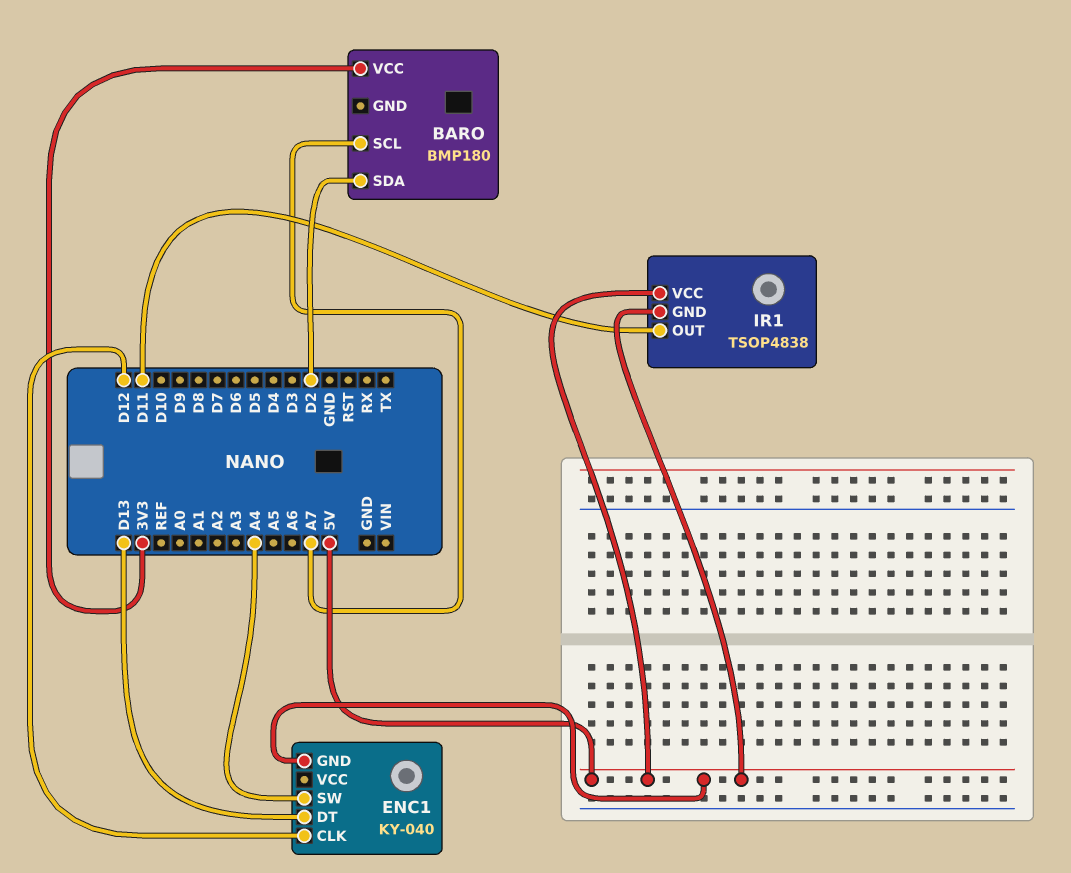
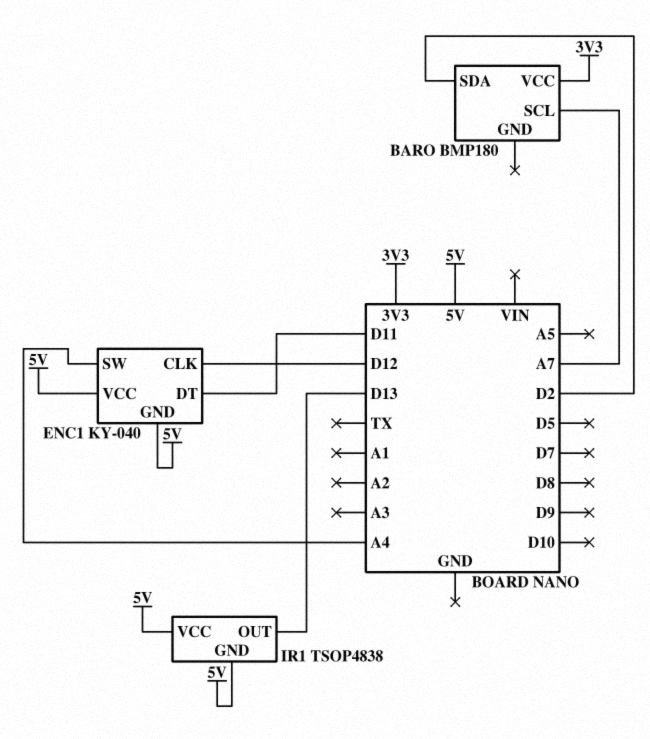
ENC1 pin DT: D13 -> D11
ENC1 pin VCC: none -> 5V
IR1 pin OUT: D11 -> D13

